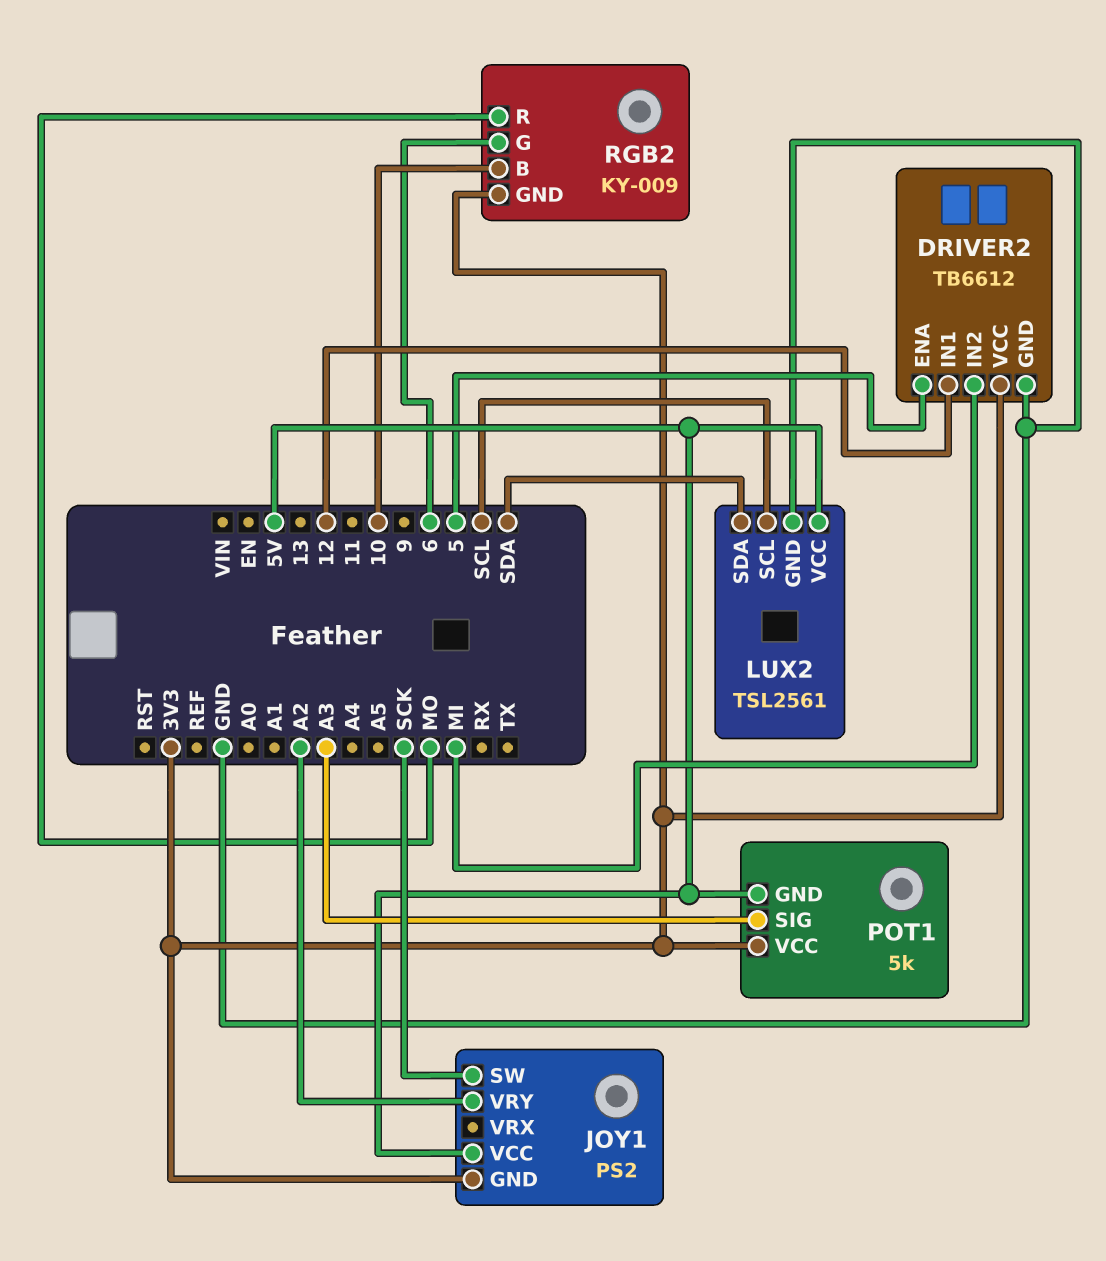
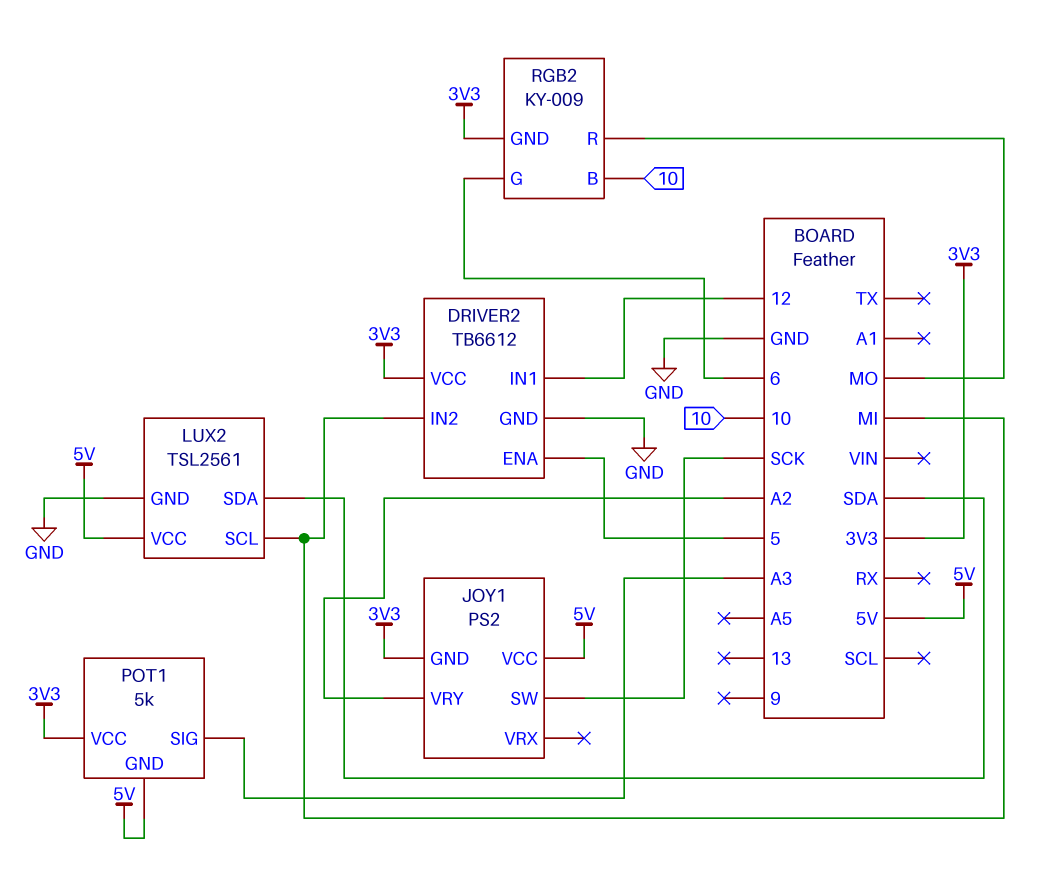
LUX2 pin SCL: SCL -> MI

